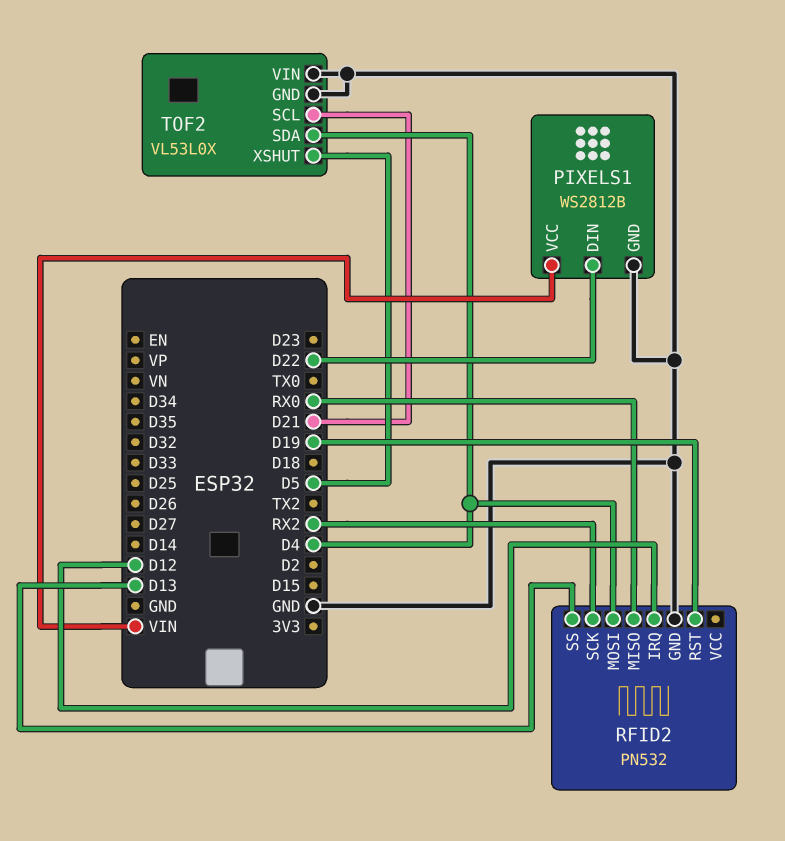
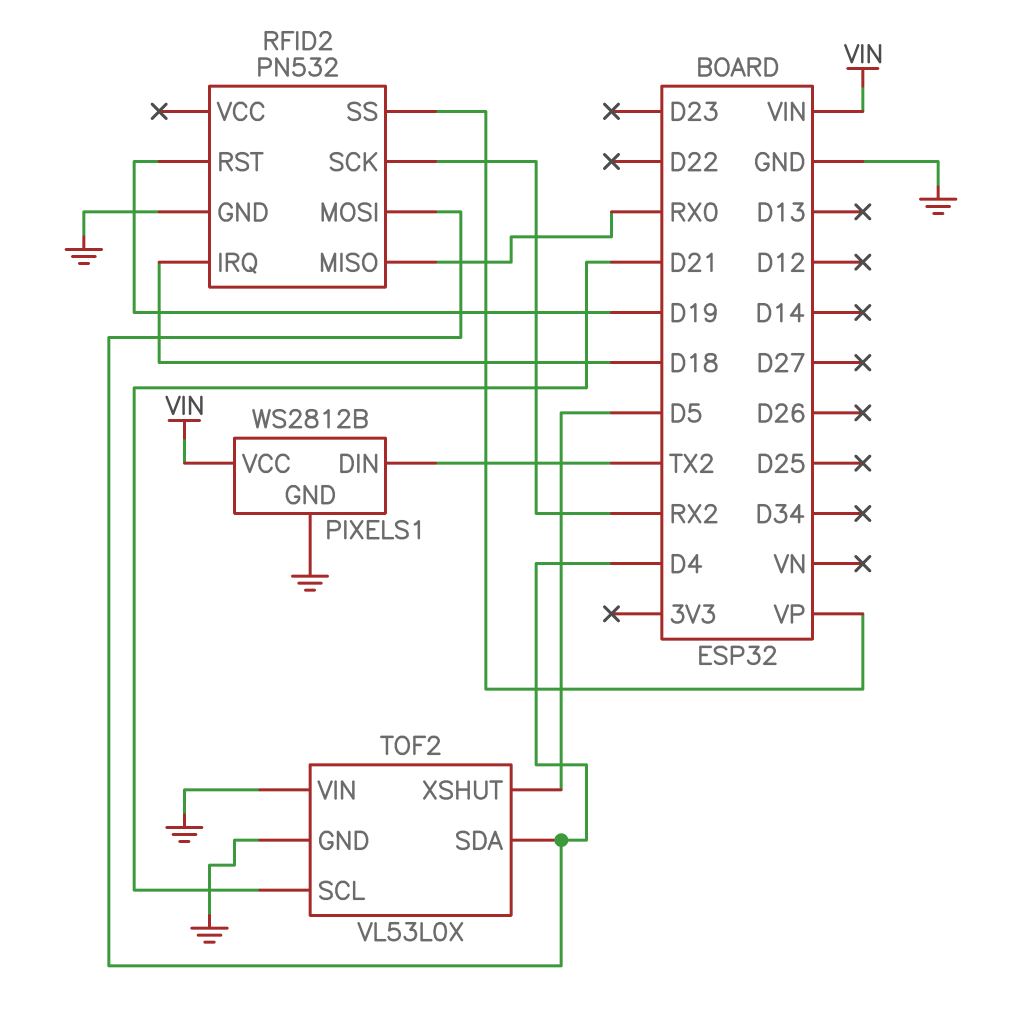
PIXELS1 pin DIN: D22 -> TX2
RFID2 pin IRQ: D12 -> D18
RFID2 pin SS: D13 -> VP

